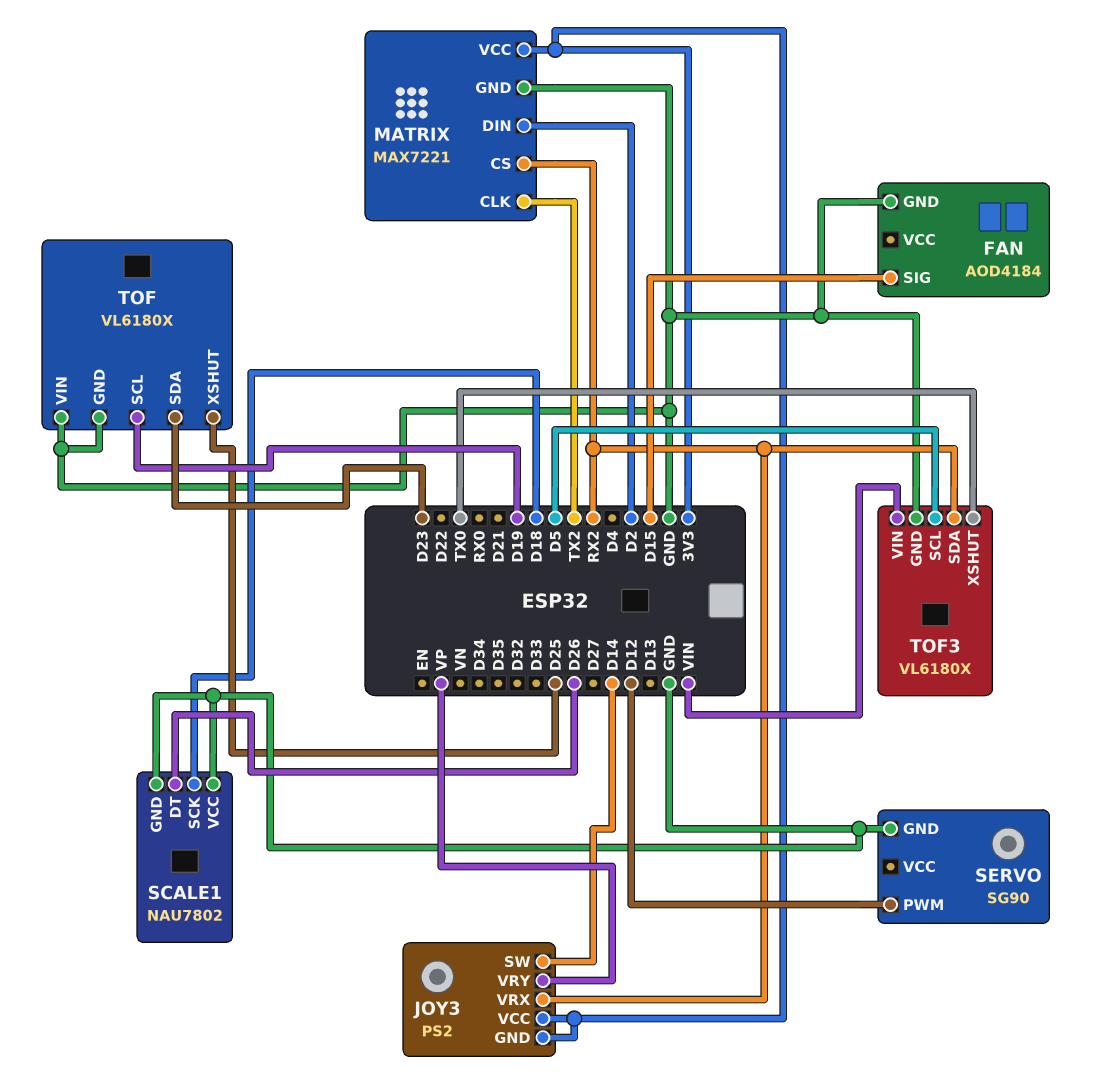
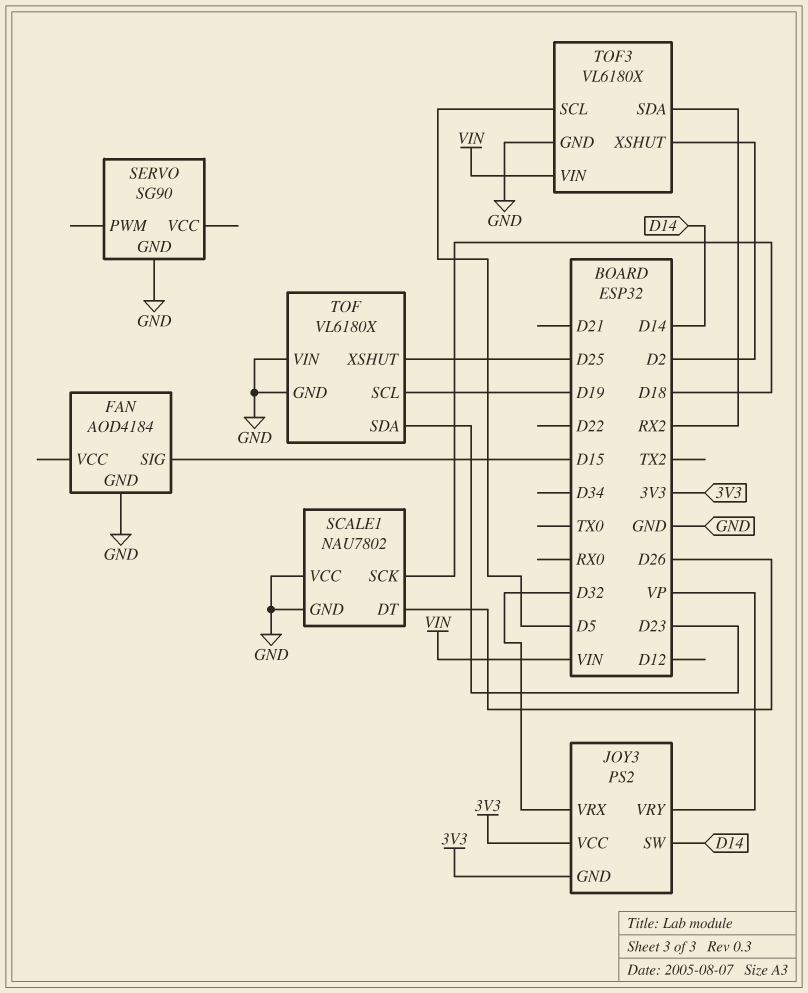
JOY3 pin VRX: RX2 -> D32
MATRIX: MAX7221 -> none
MATRIX pin CLK: TX2 -> none
MATRIX pin CS: RX2 -> none
MATRIX pin DIN: D2 -> none
MATRIX pin GND: GND -> none
MATRIX pin VCC: 3V3 -> none
SERVO pin PWM: D12 -> none
TOF3 pin XSHUT: TX0 -> D2

